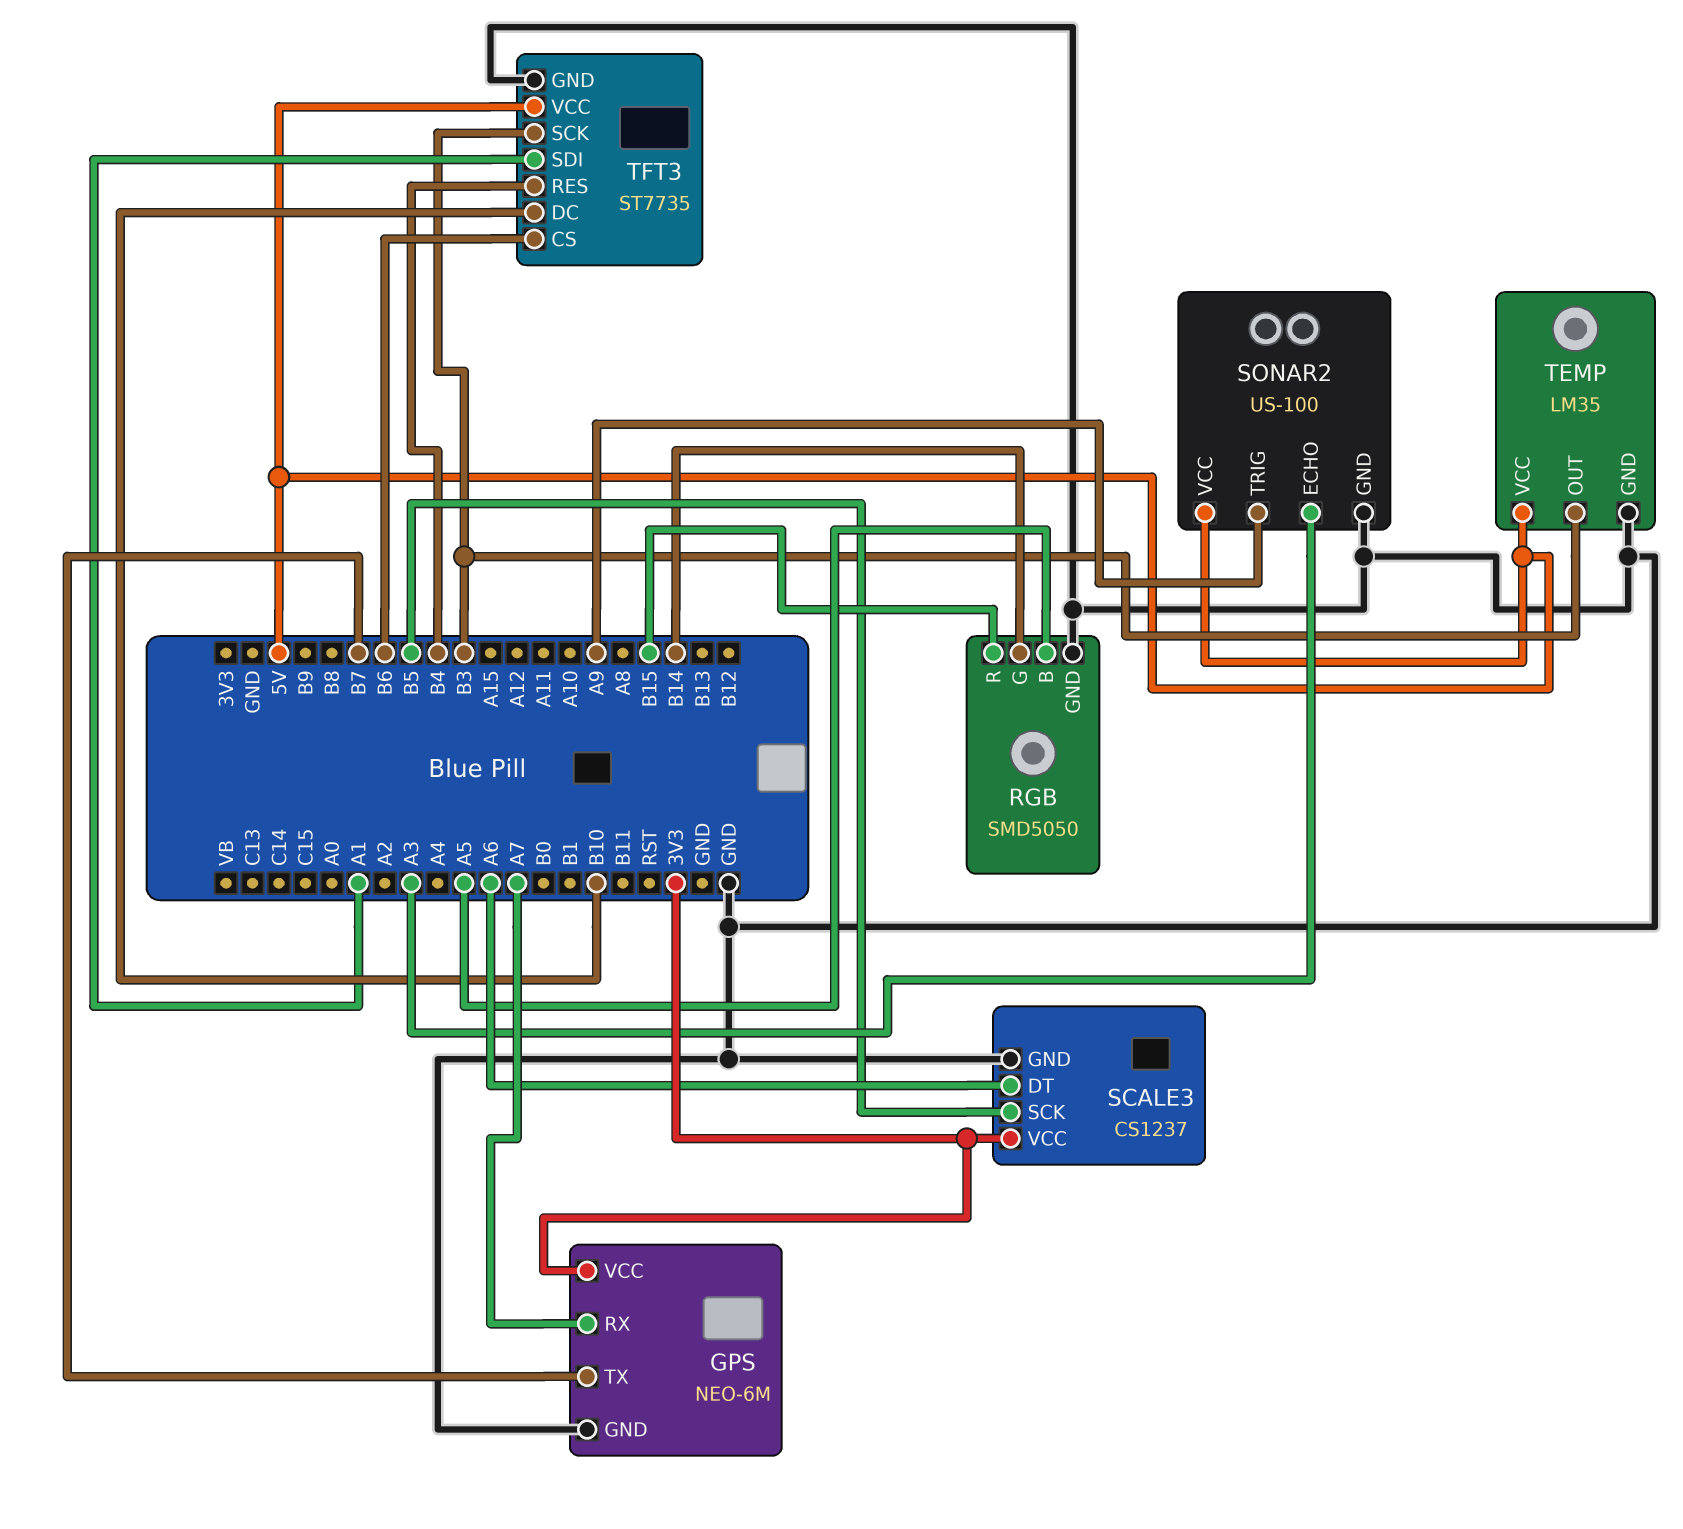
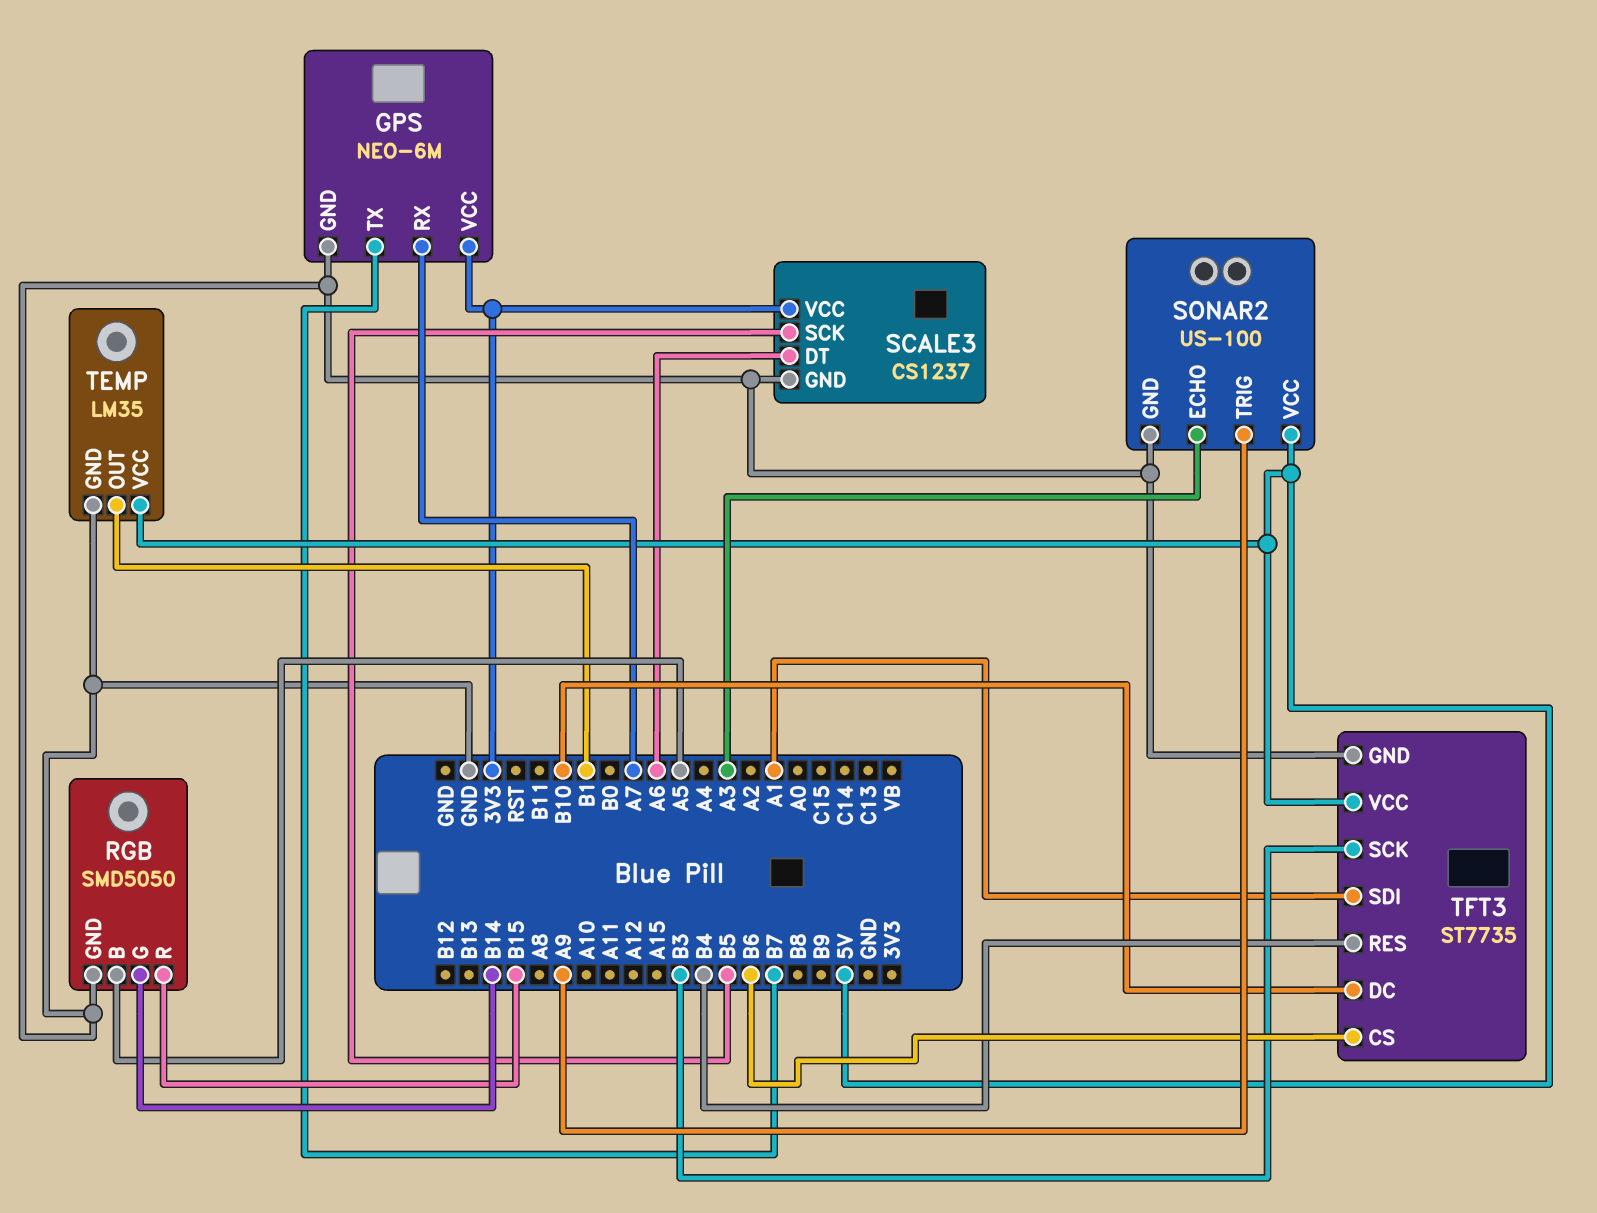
TEMP pin OUT: B3 -> B1

